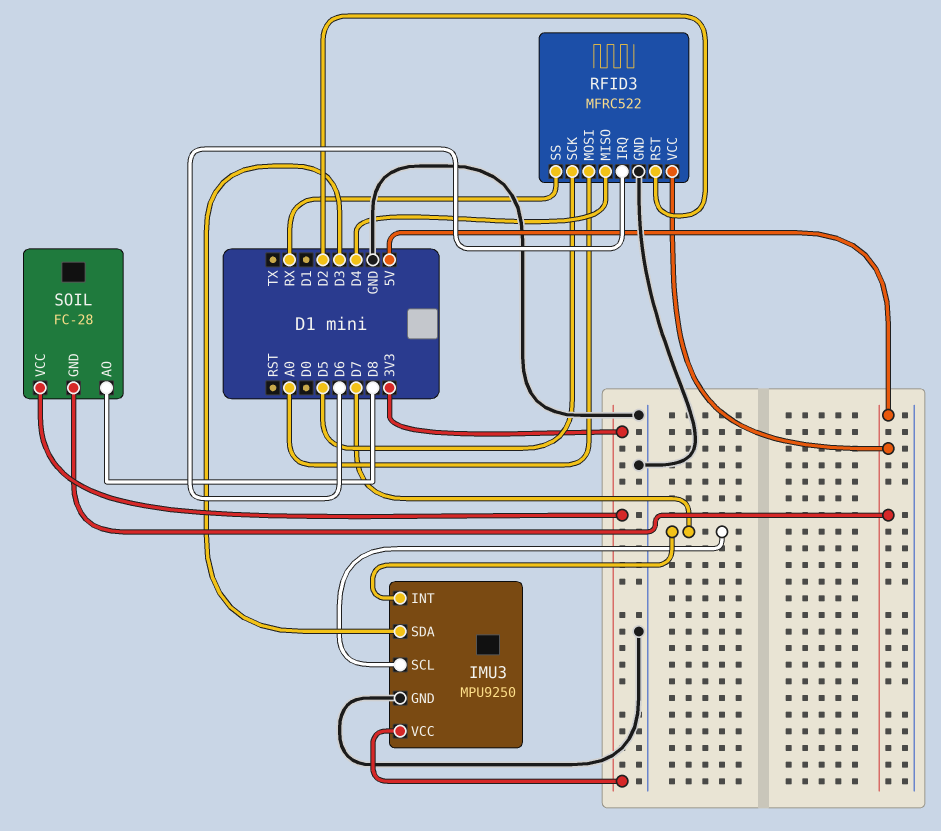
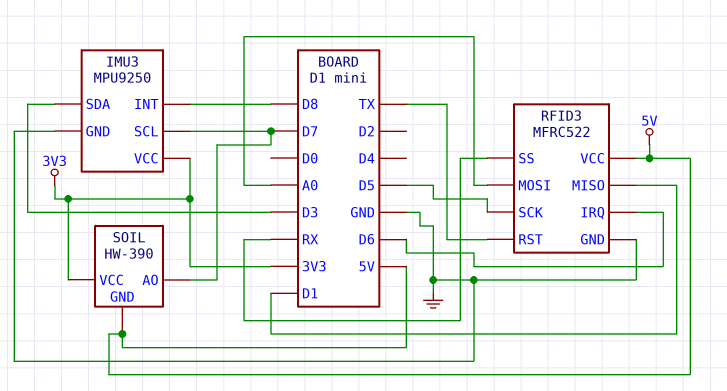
IMU3 pin INT: D7 -> D8
RFID3 pin MISO: D4 -> D1
RFID3 pin RST: D2 -> TX
SOIL: FC-28 -> HW-390
SOIL pin AO: D8 -> D7

